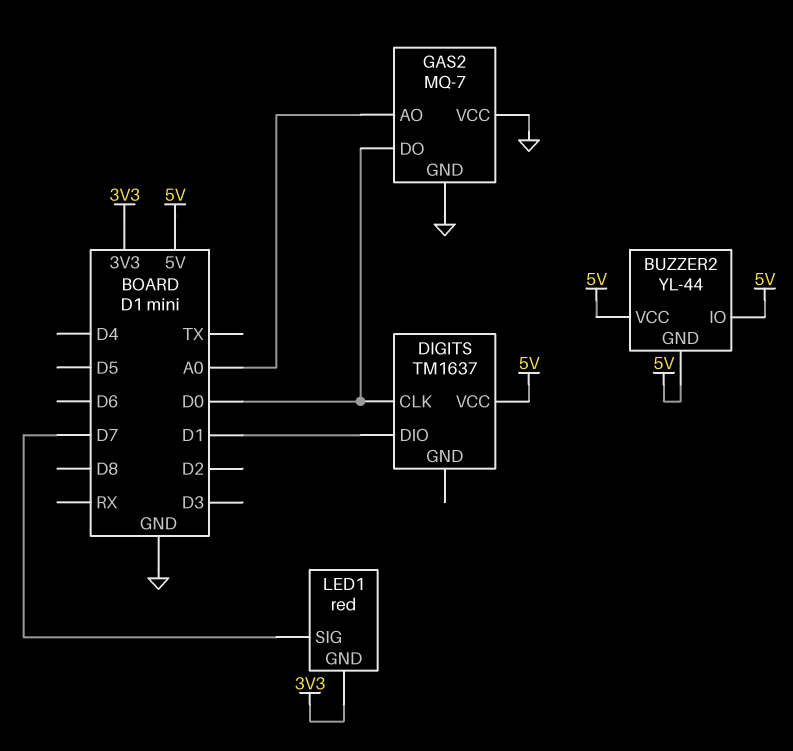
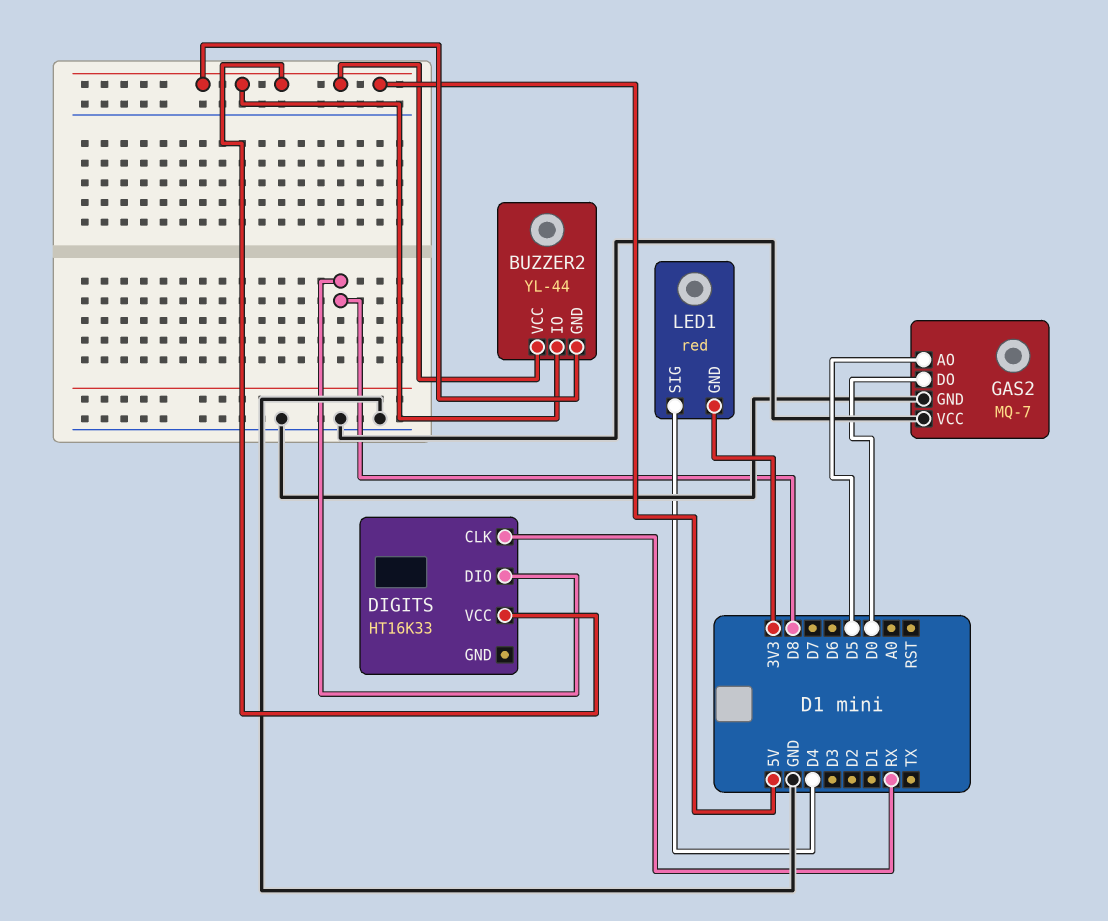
DIGITS: TM1637 -> HT16K33
DIGITS pin CLK: D0 -> RX
DIGITS pin DIO: D1 -> D8
GAS2 pin AO: A0 -> D5
LED1 pin SIG: D7 -> D4

